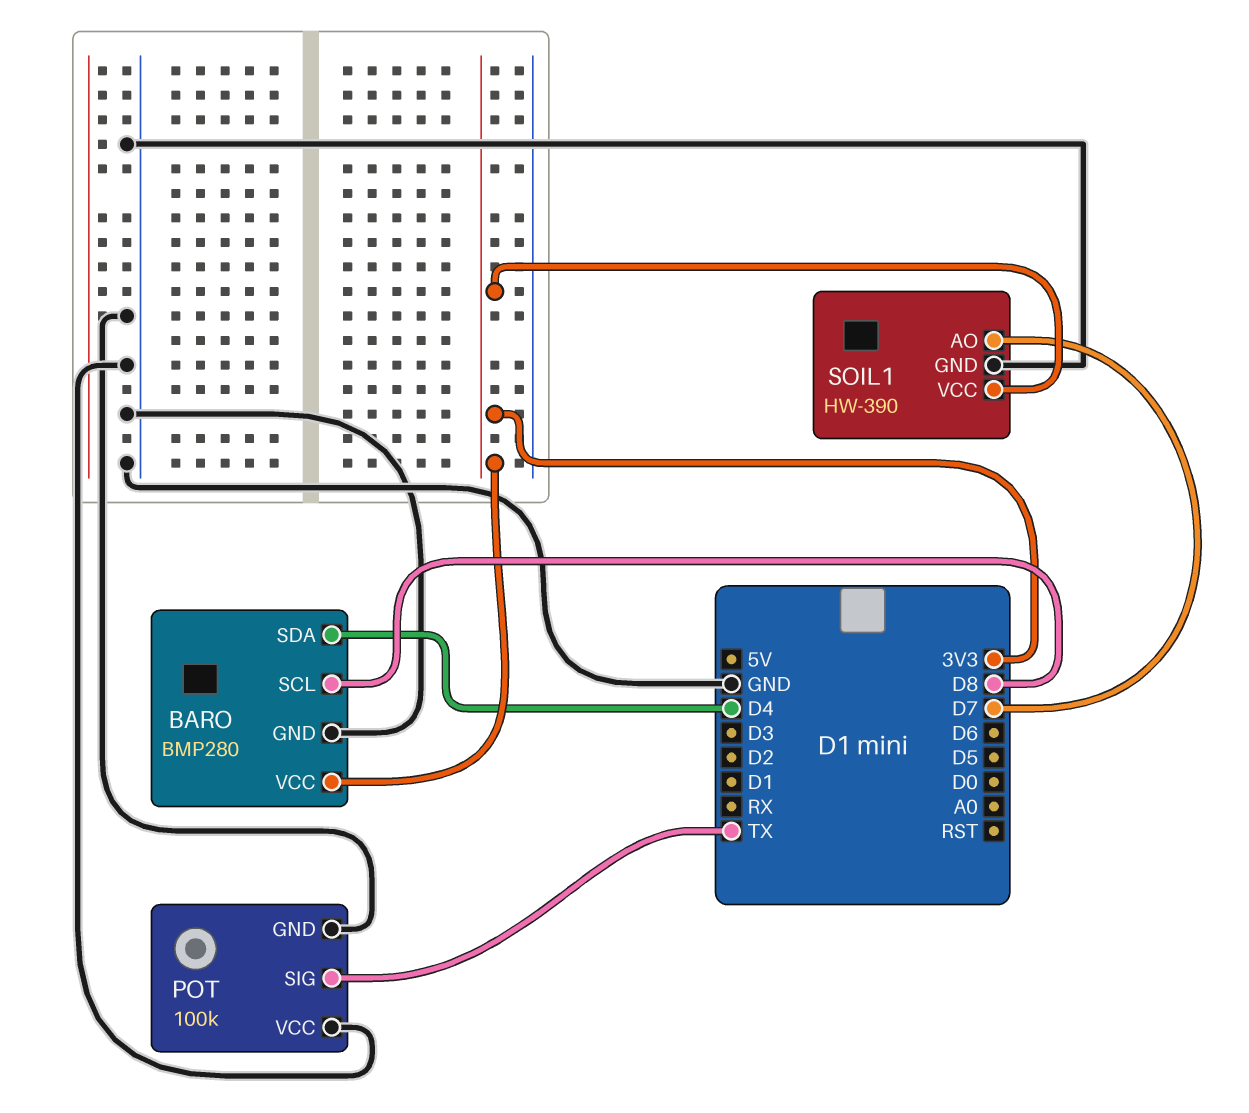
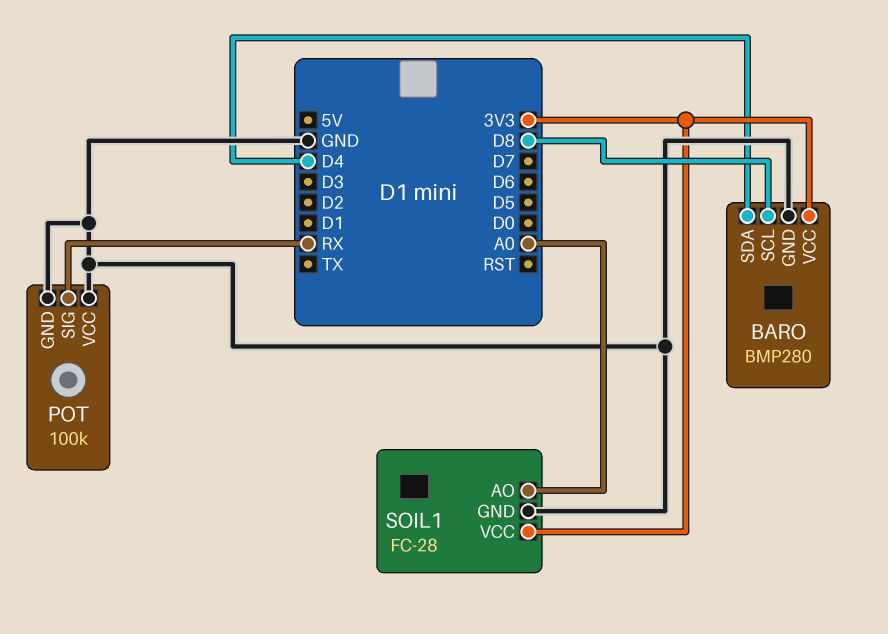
POT pin SIG: TX -> RX
SOIL1: HW-390 -> FC-28
SOIL1 pin AO: D7 -> A0

